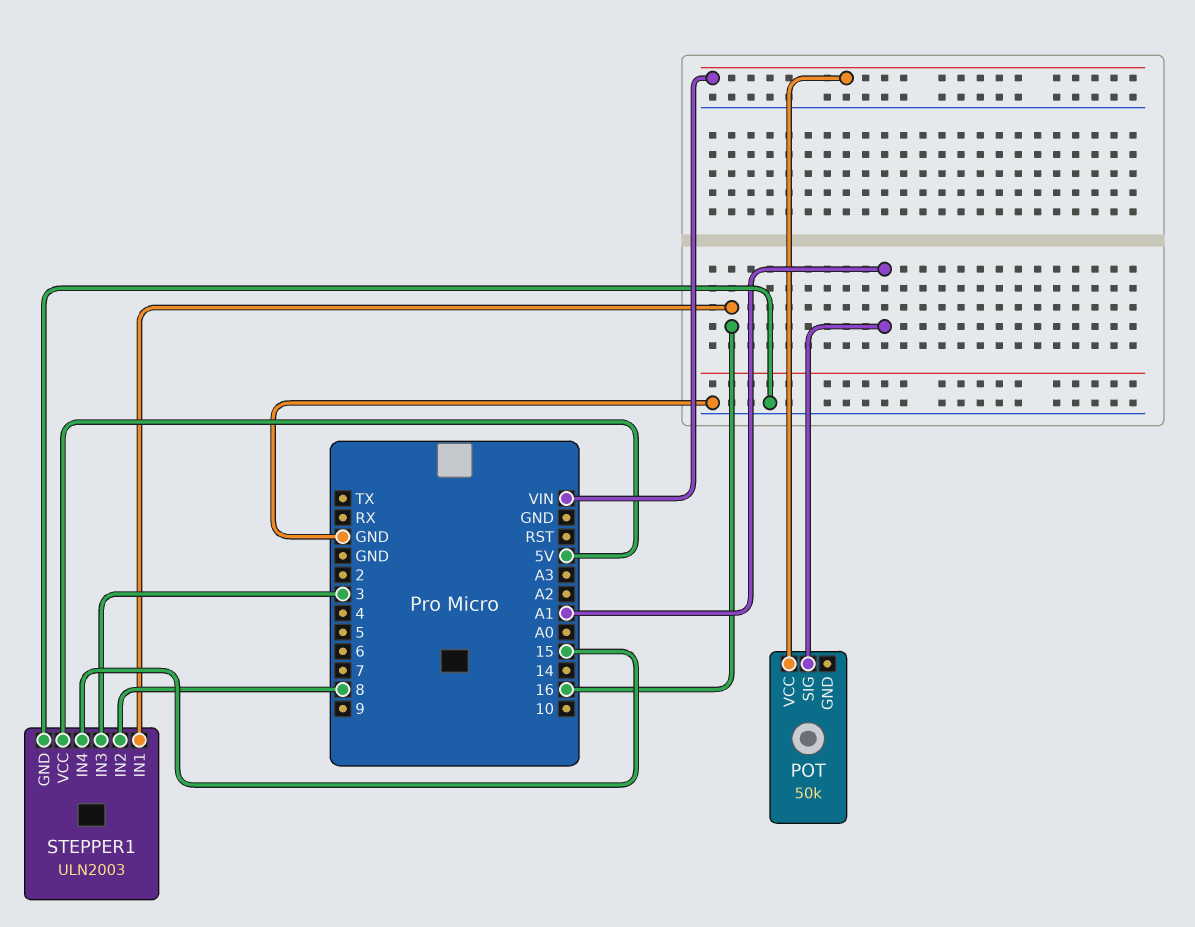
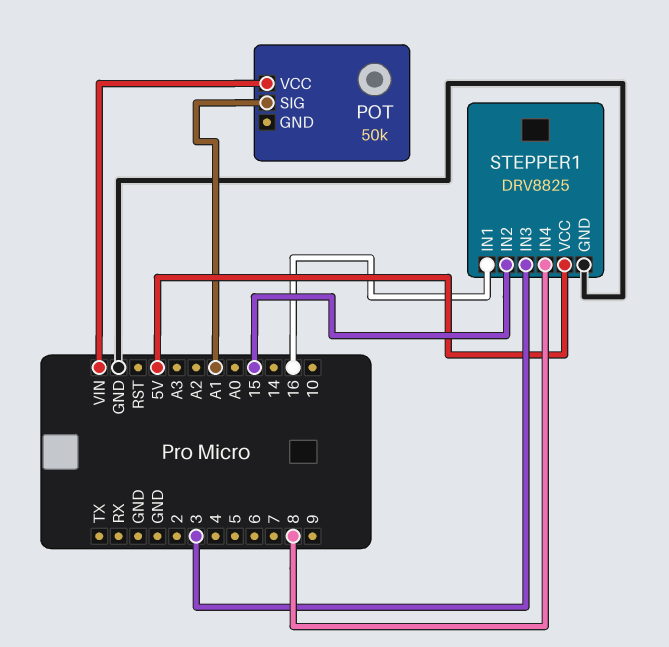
STEPPER1: ULN2003 -> DRV8825
STEPPER1 pin IN2: 8 -> 15
STEPPER1 pin IN4: 15 -> 8

